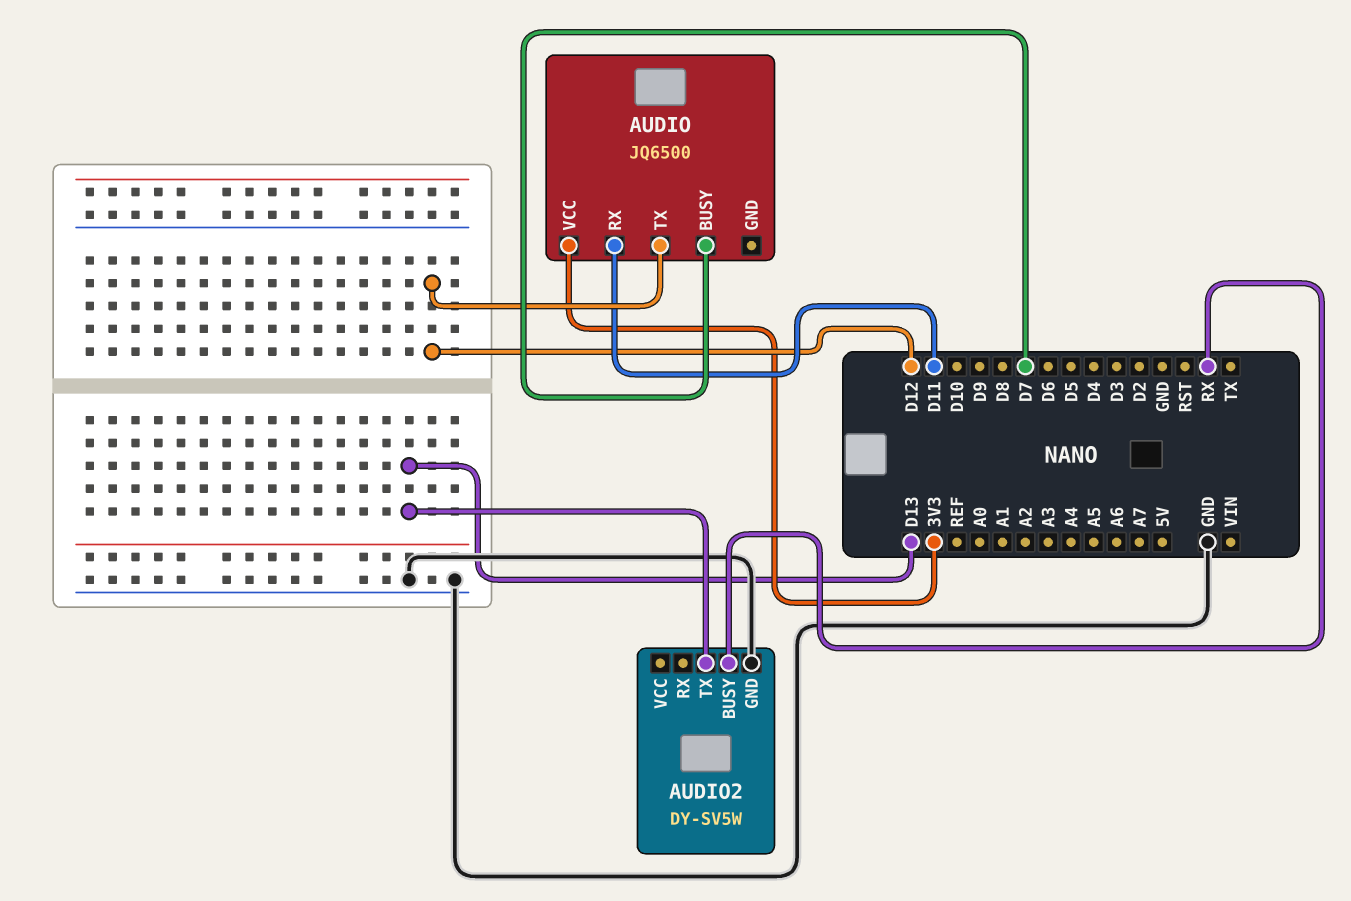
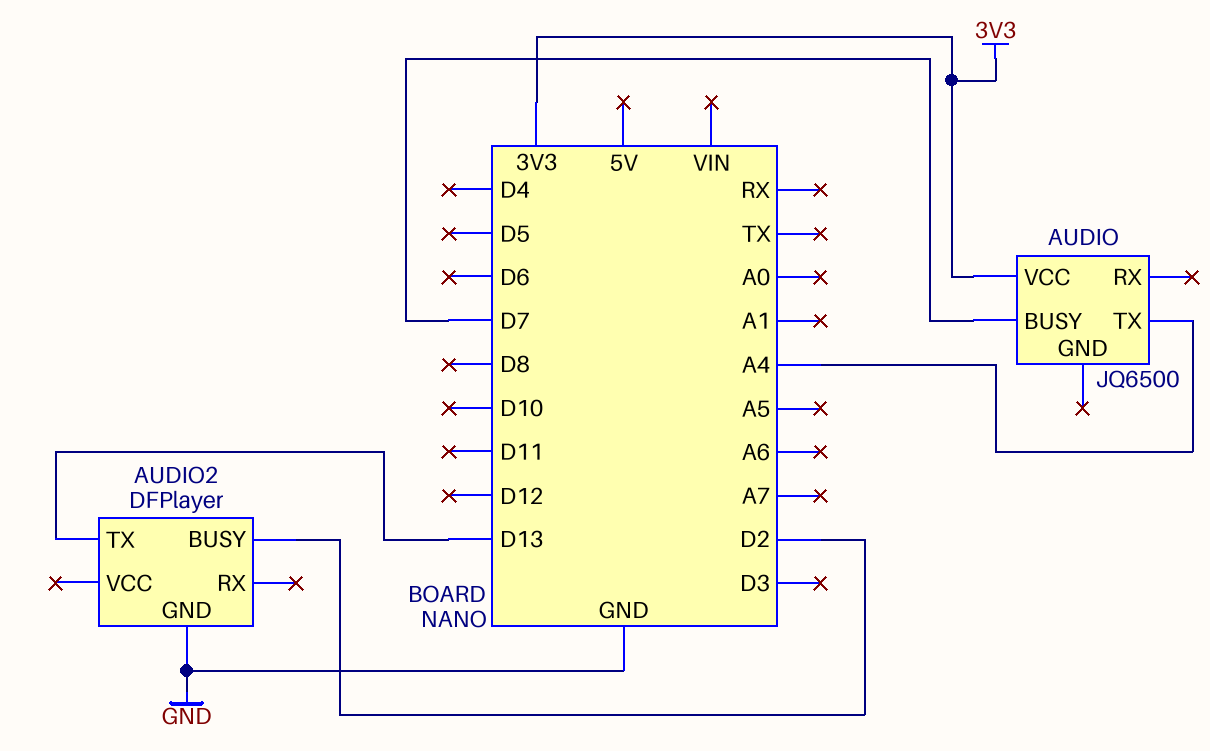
AUDIO pin RX: D11 -> none
AUDIO pin TX: D12 -> A4
AUDIO2: DY-SV5W -> DFPlayer
AUDIO2 pin BUSY: RX -> D2

